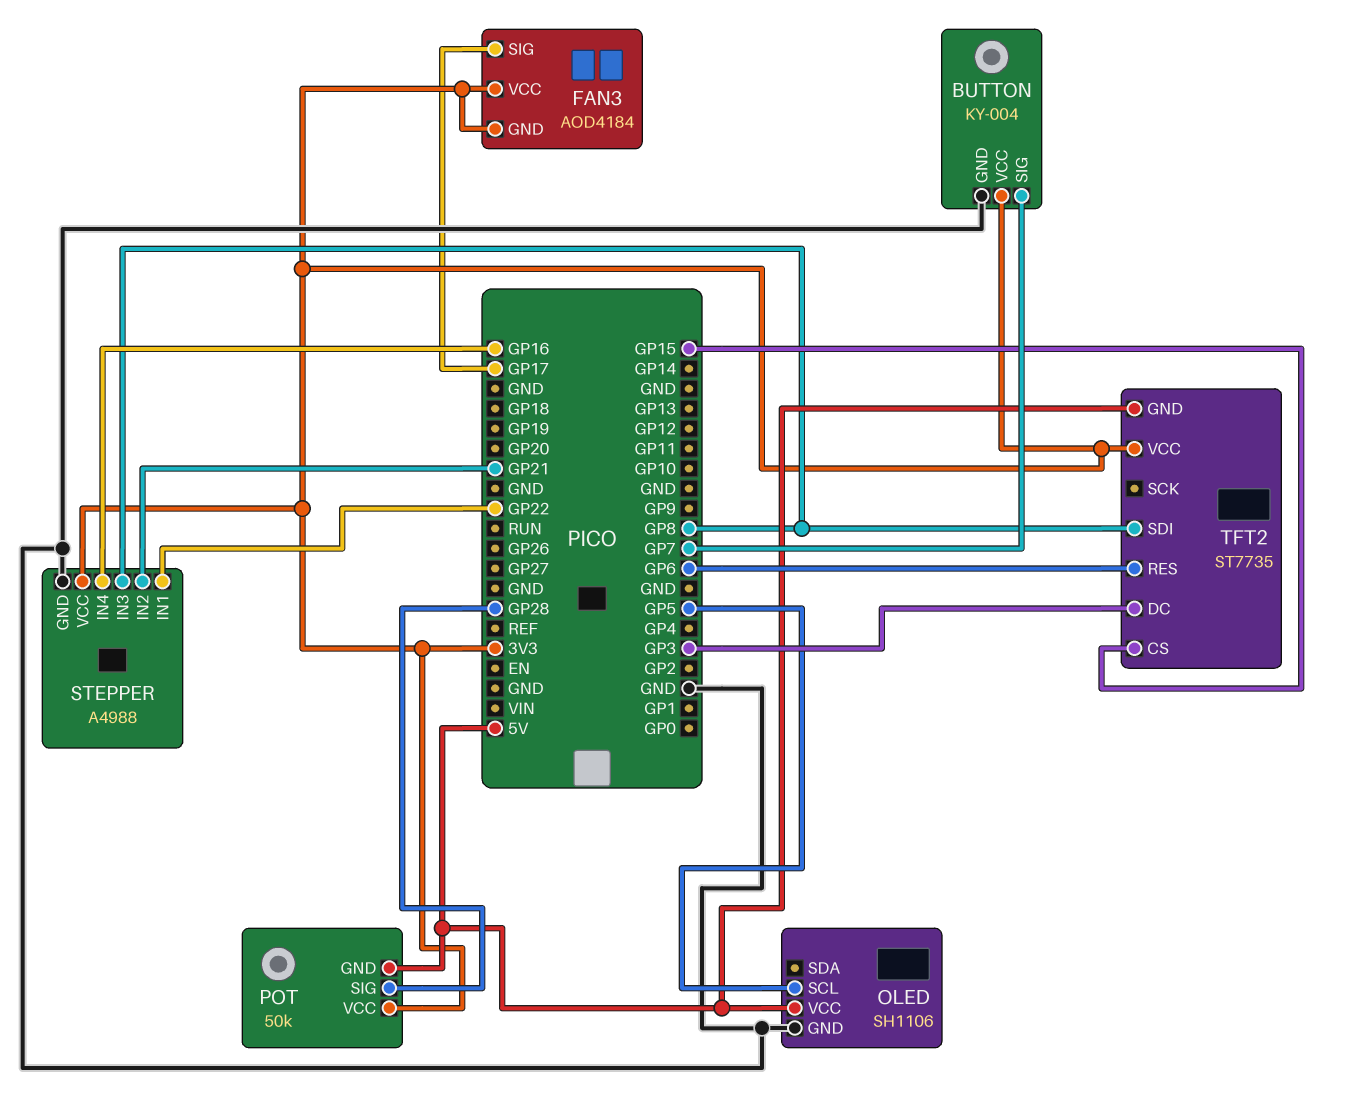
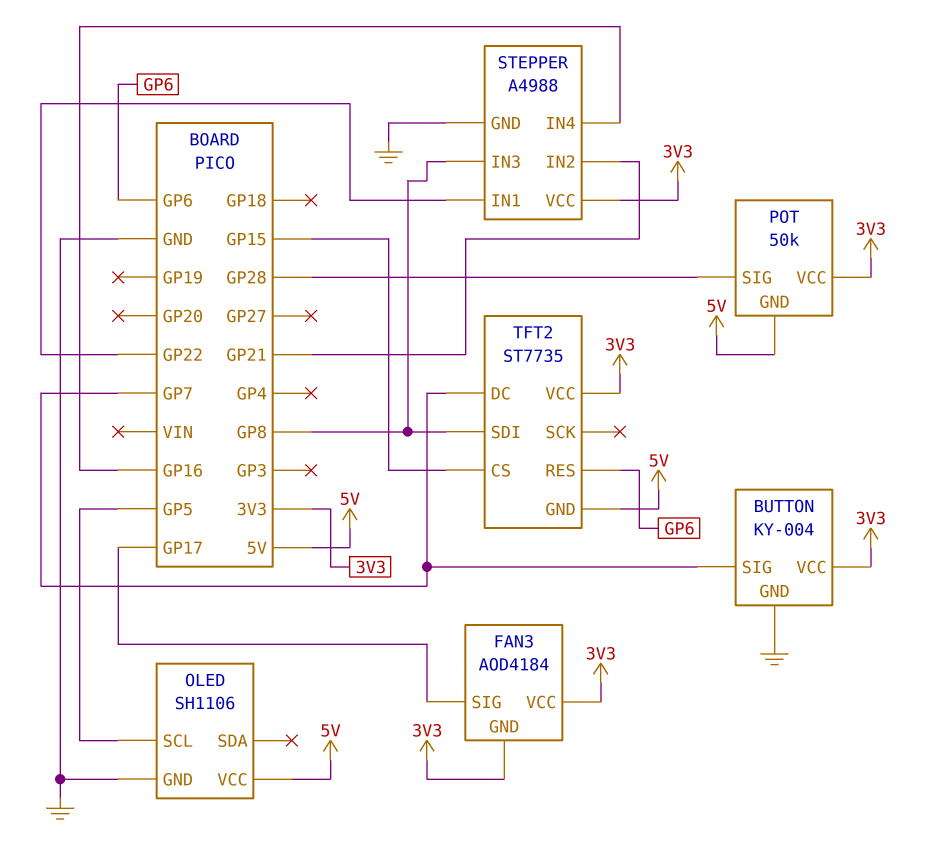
TFT2 pin DC: GP3 -> GP7

